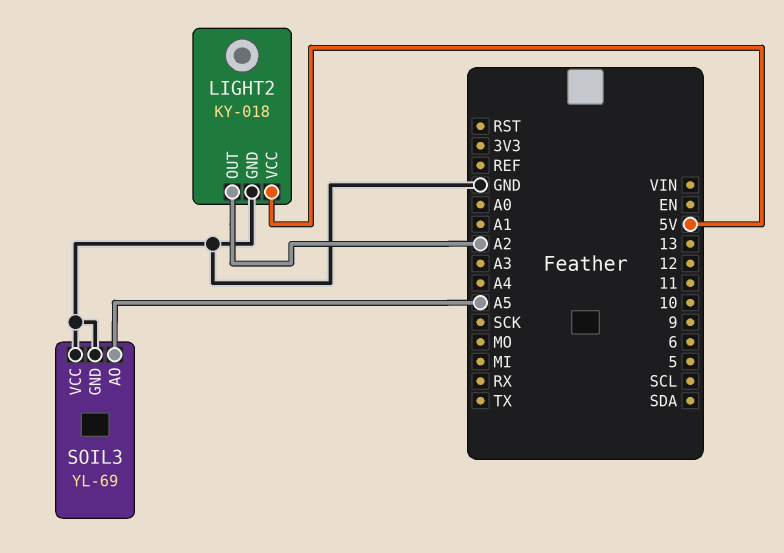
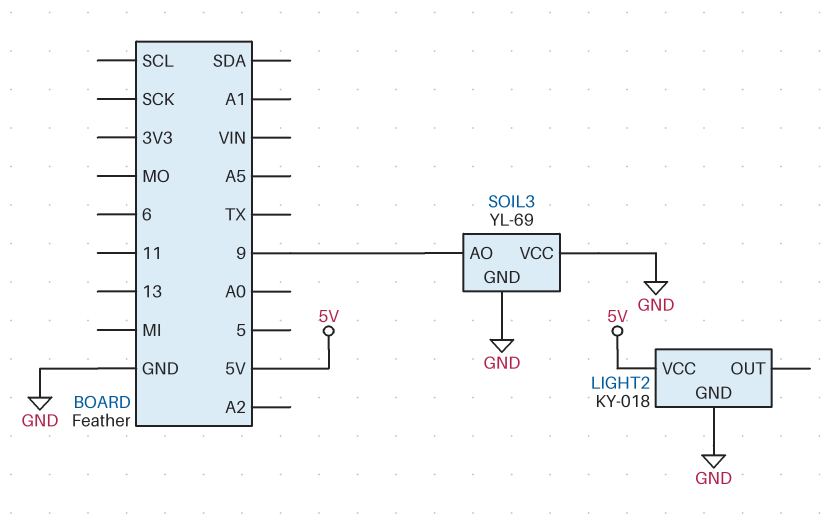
LIGHT2 pin OUT: A2 -> none
SOIL3 pin AO: A5 -> 9

